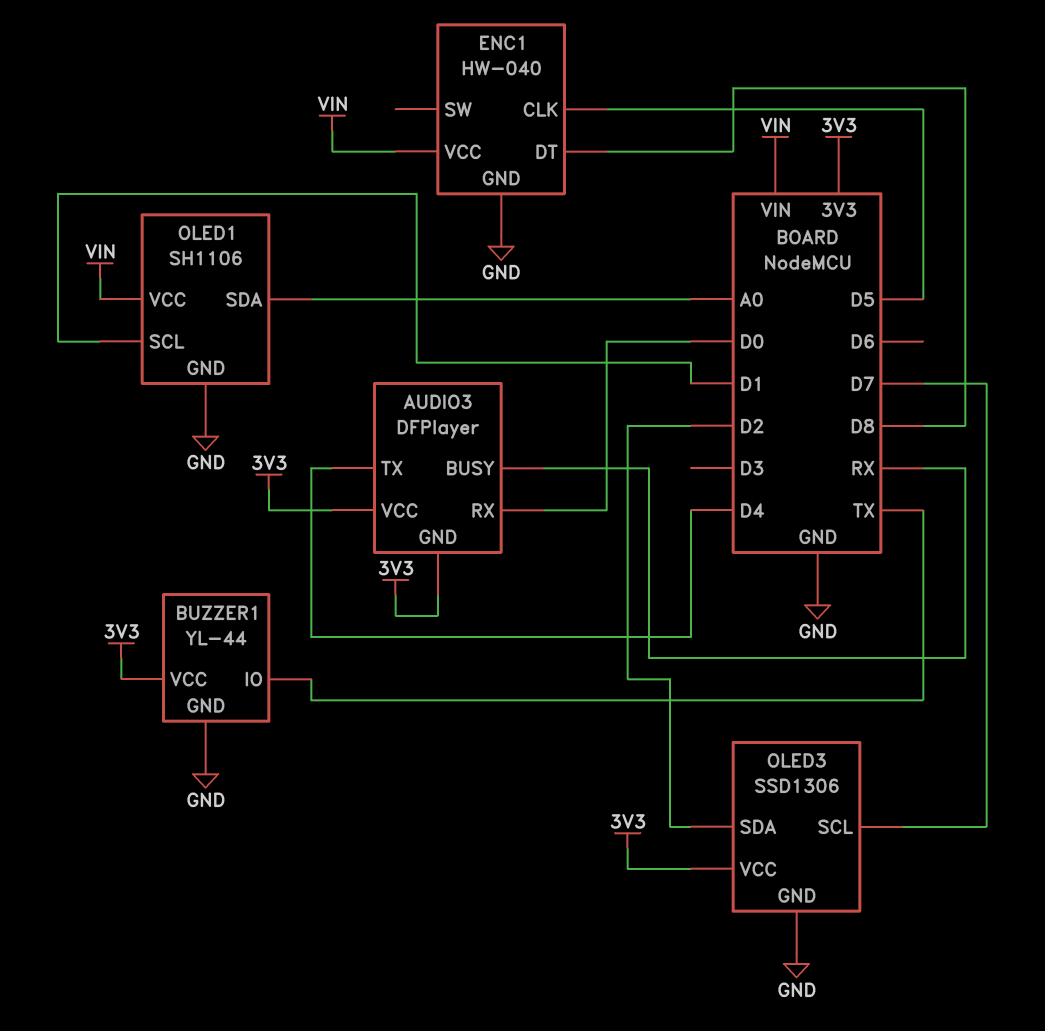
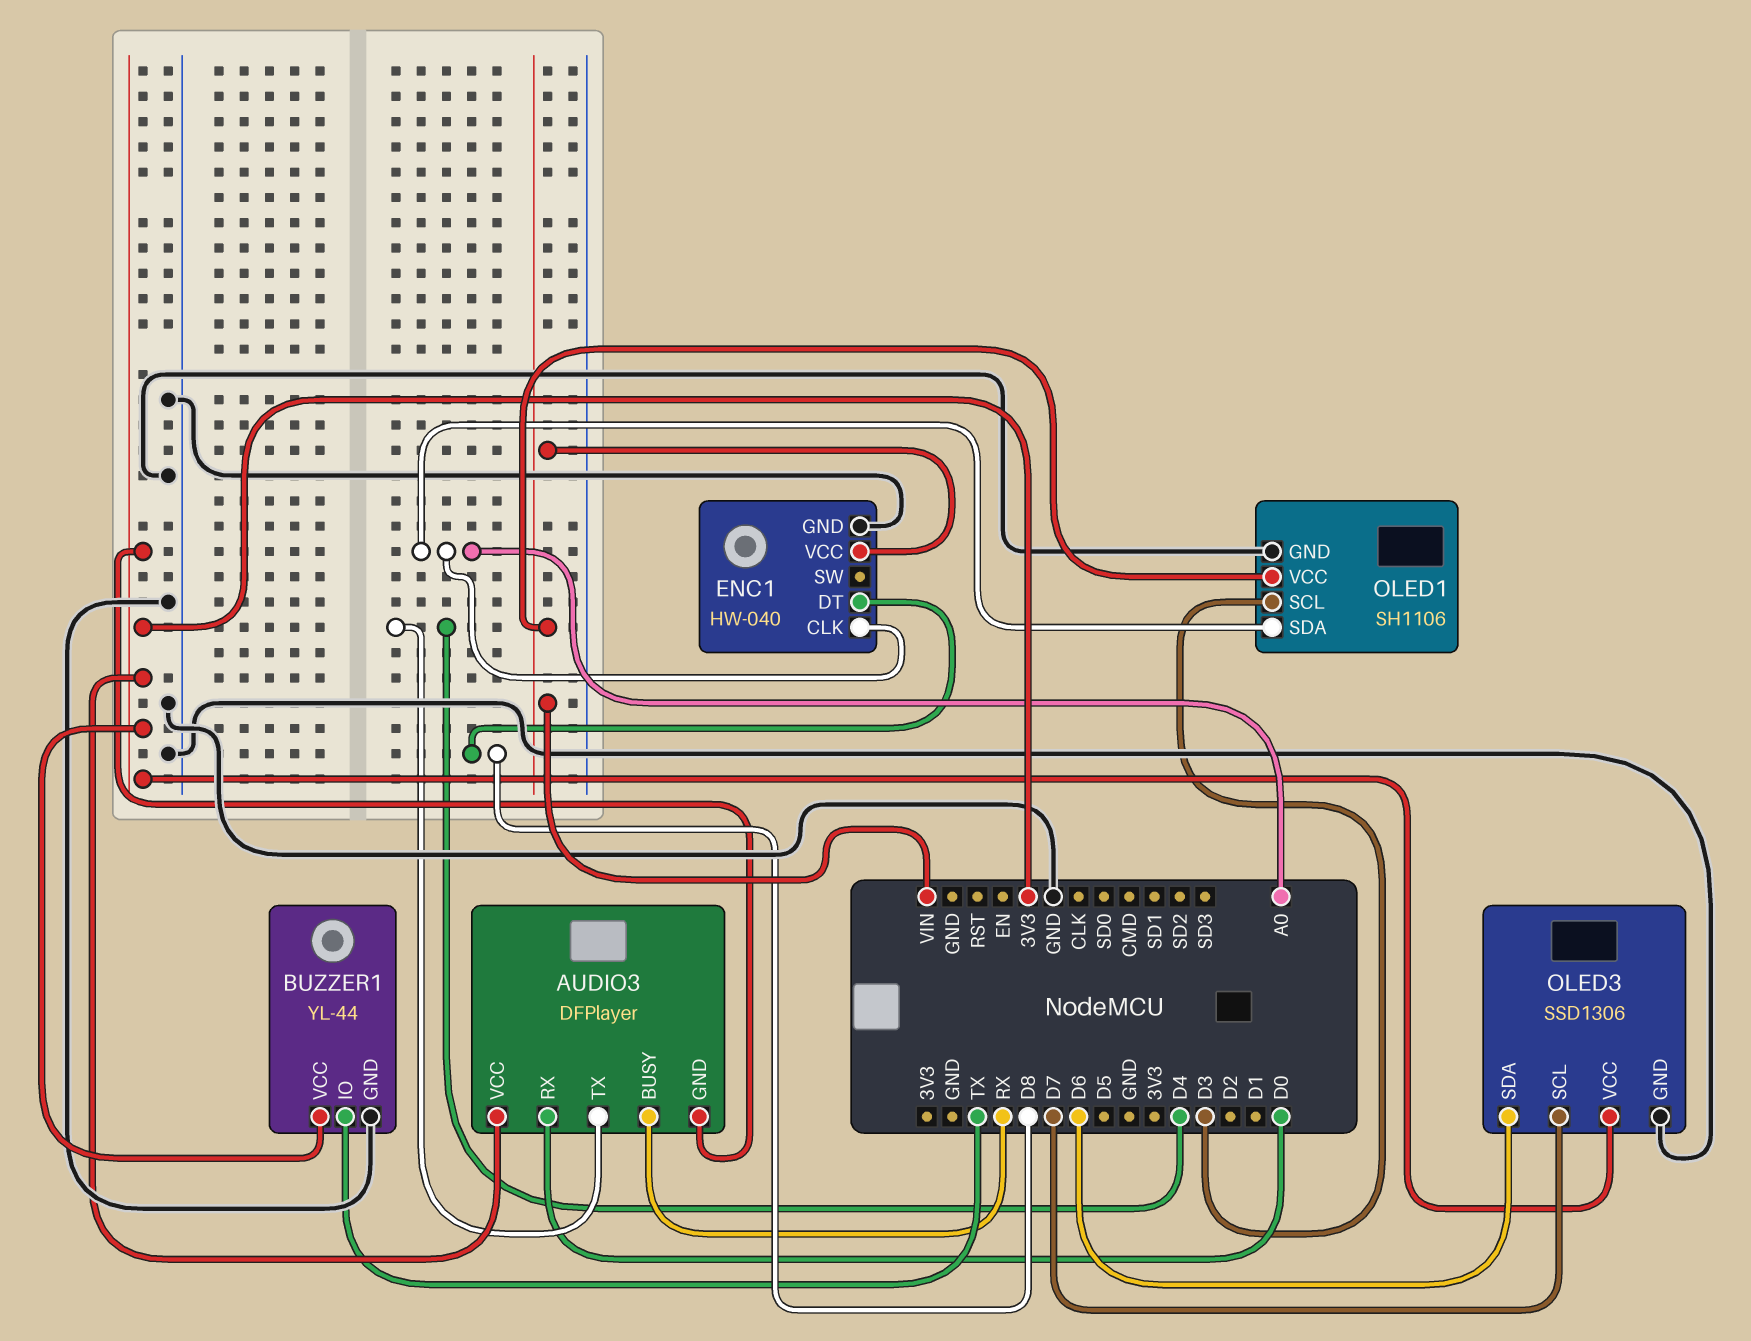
ENC1 pin CLK: D5 -> A0
OLED1 pin SCL: D1 -> D3
OLED3 pin SDA: D2 -> D6

